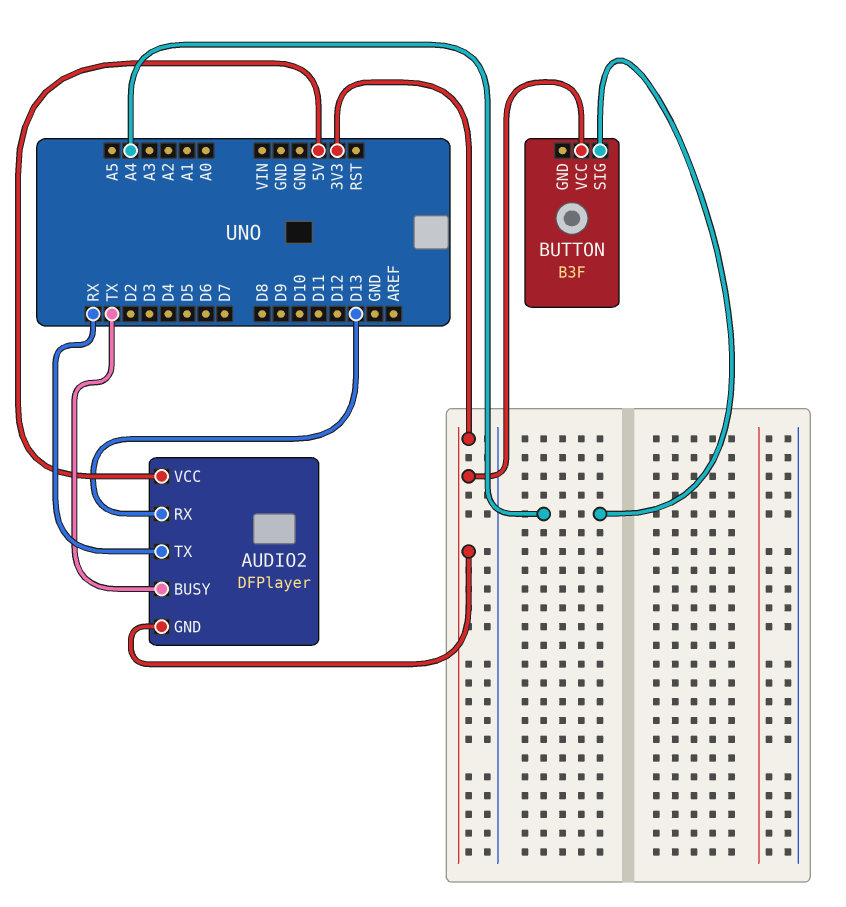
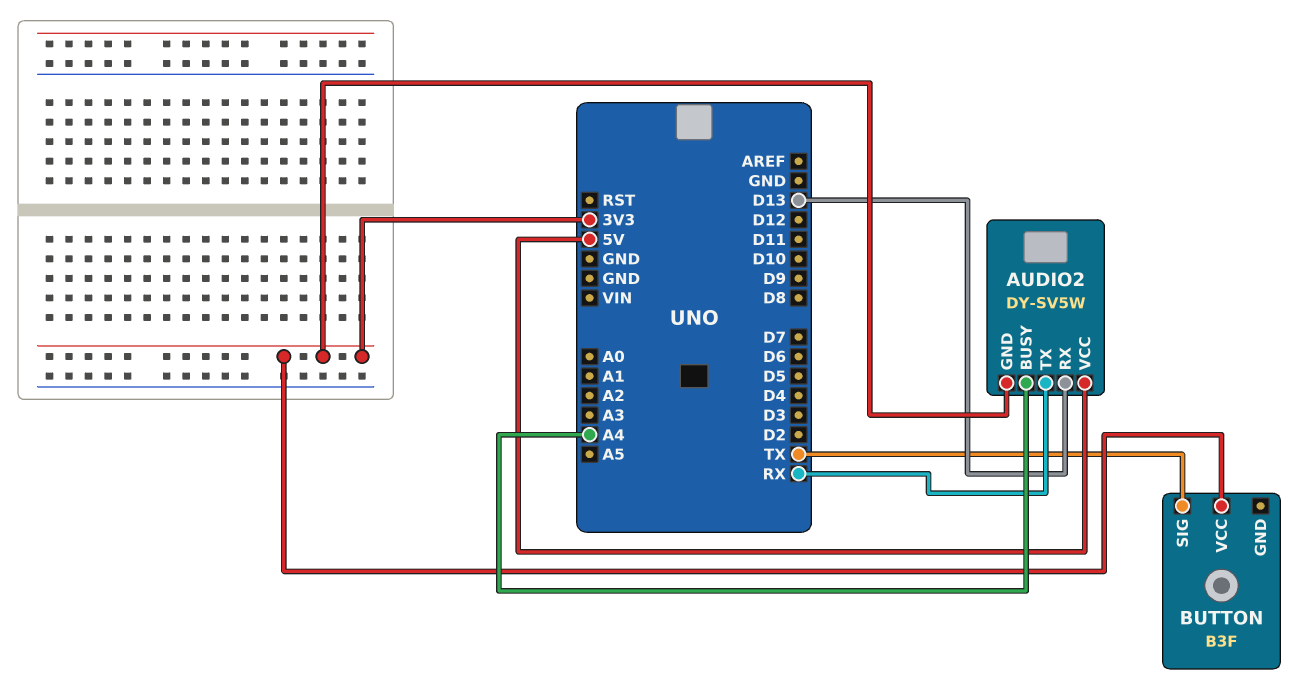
AUDIO2: DFPlayer -> DY-SV5W
AUDIO2 pin BUSY: TX -> A4
BUTTON pin SIG: A4 -> TX

